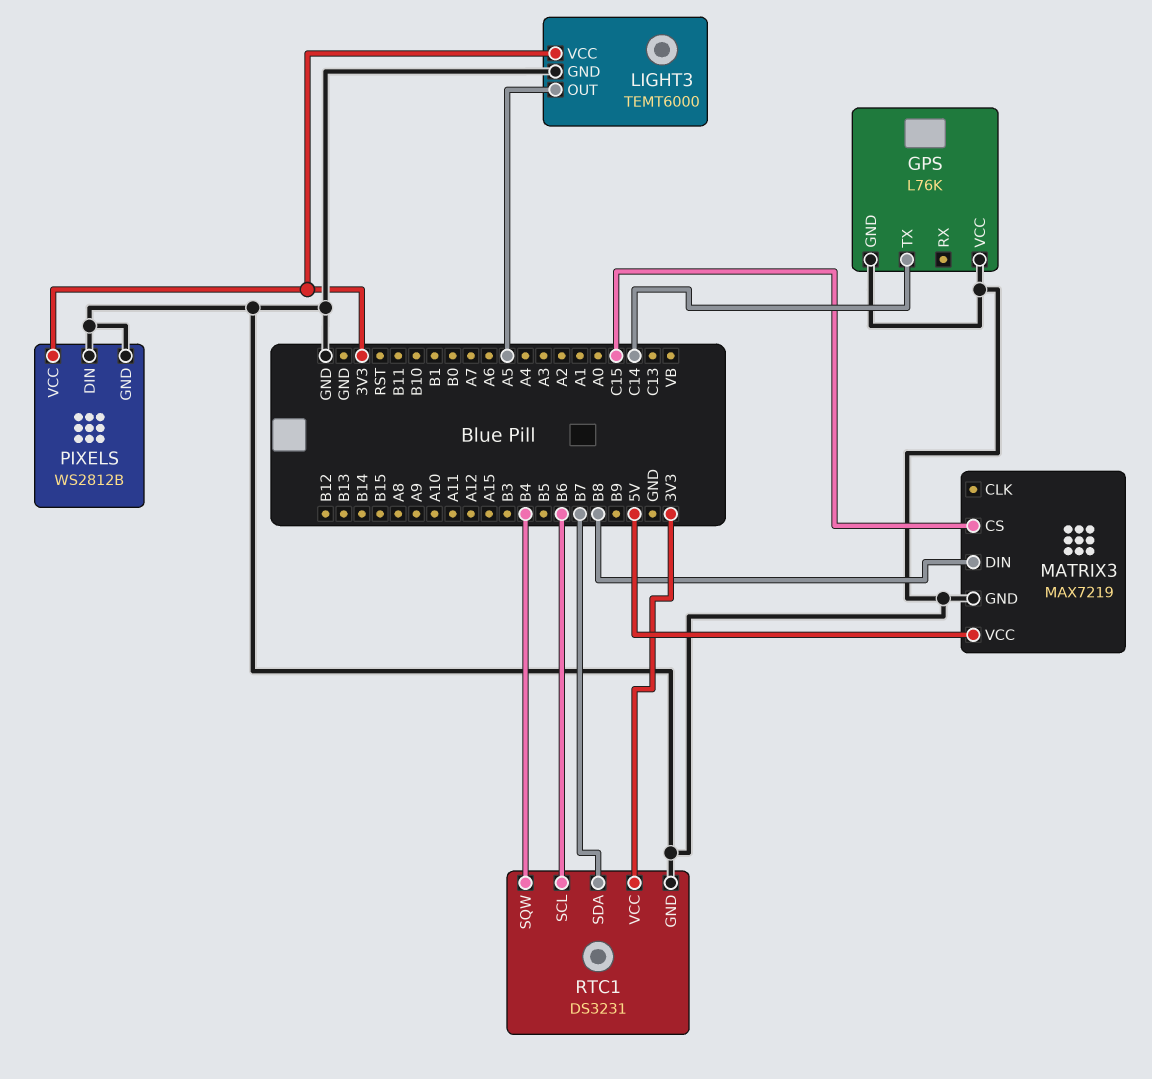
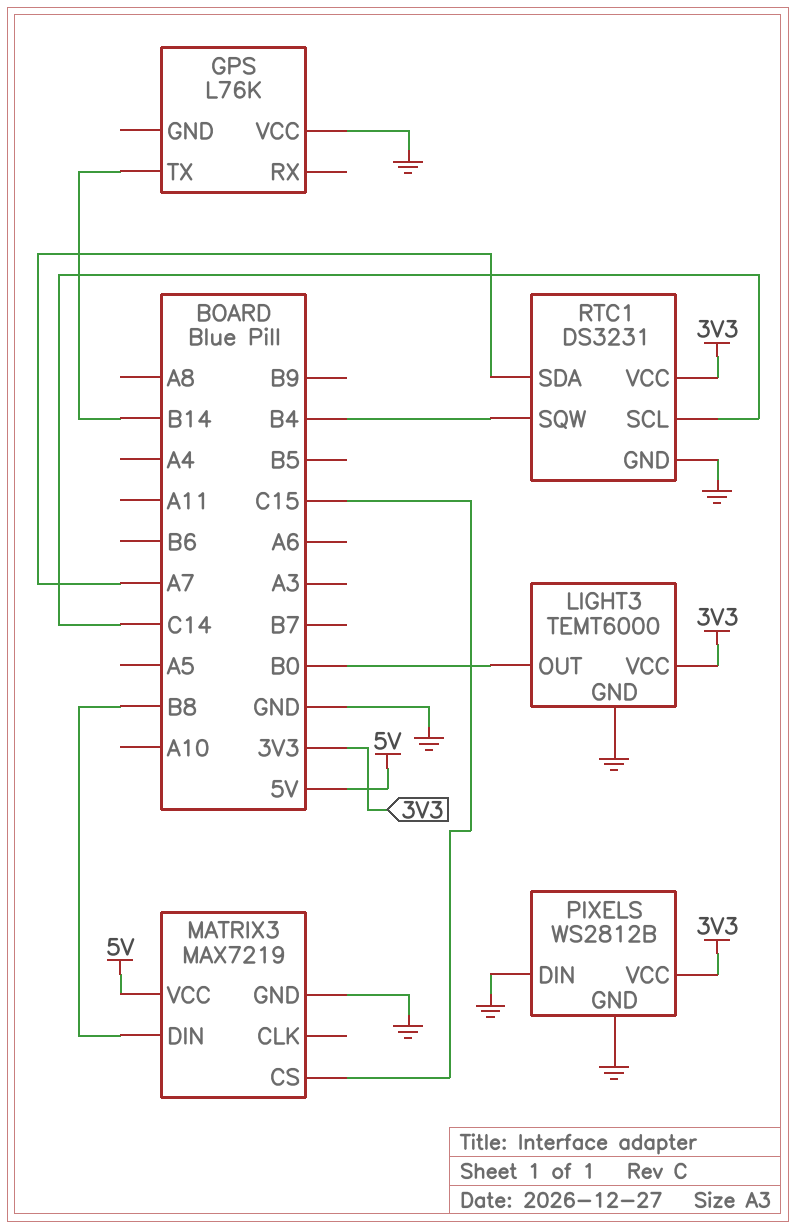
GPS pin GND: GND -> none
GPS pin TX: C14 -> B14
LIGHT3 pin OUT: A5 -> B0
RTC1 pin SCL: B6 -> C14
RTC1 pin SDA: B7 -> A7

